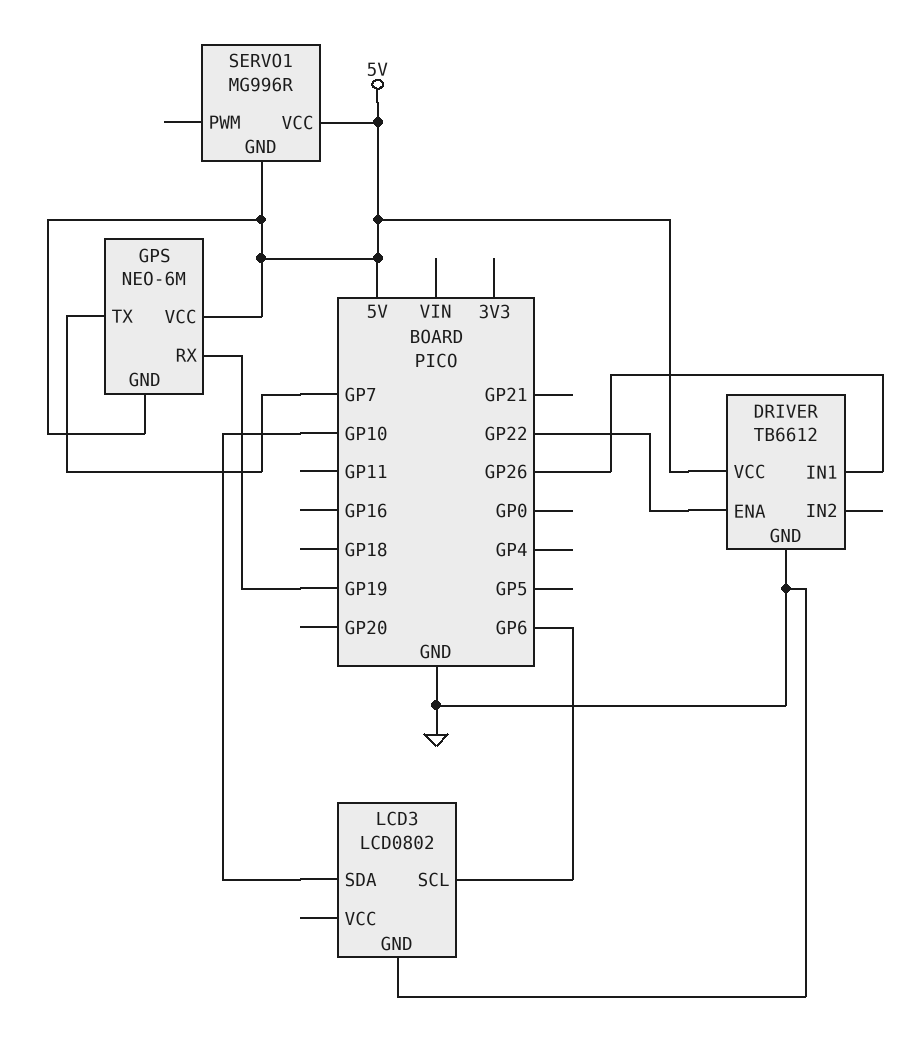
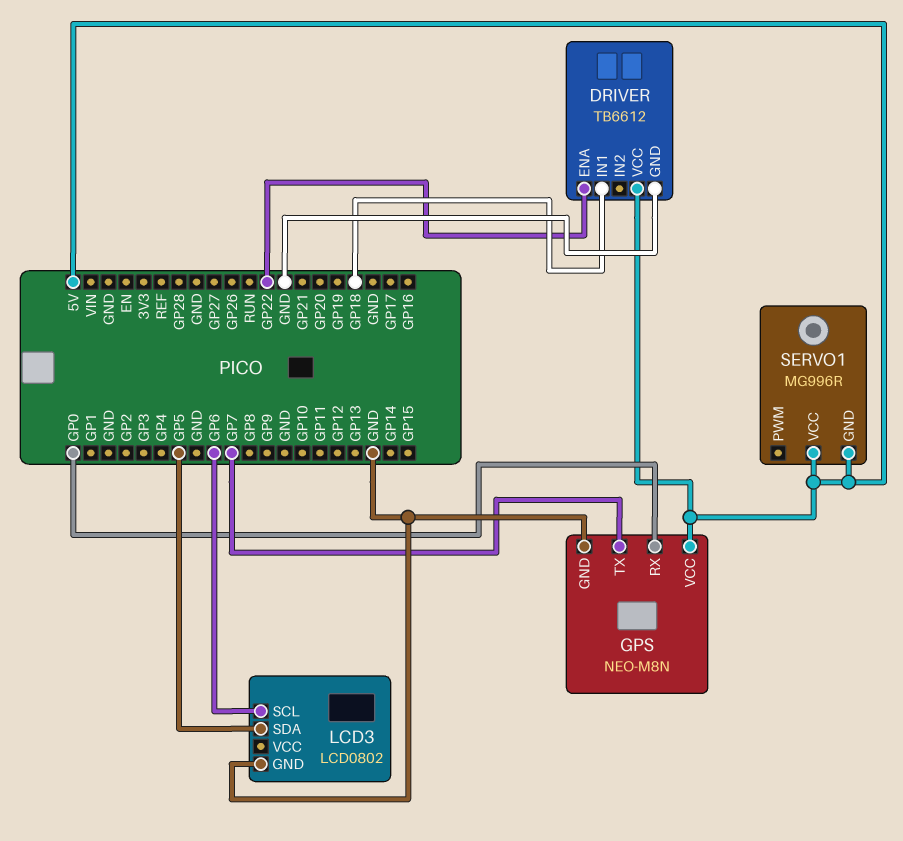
DRIVER pin IN1: GP26 -> GP18
GPS: NEO-6M -> NEO-M8N
GPS pin GND: 5V -> GND
GPS pin RX: GP19 -> GP0
LCD3 pin SDA: GP10 -> GP5

